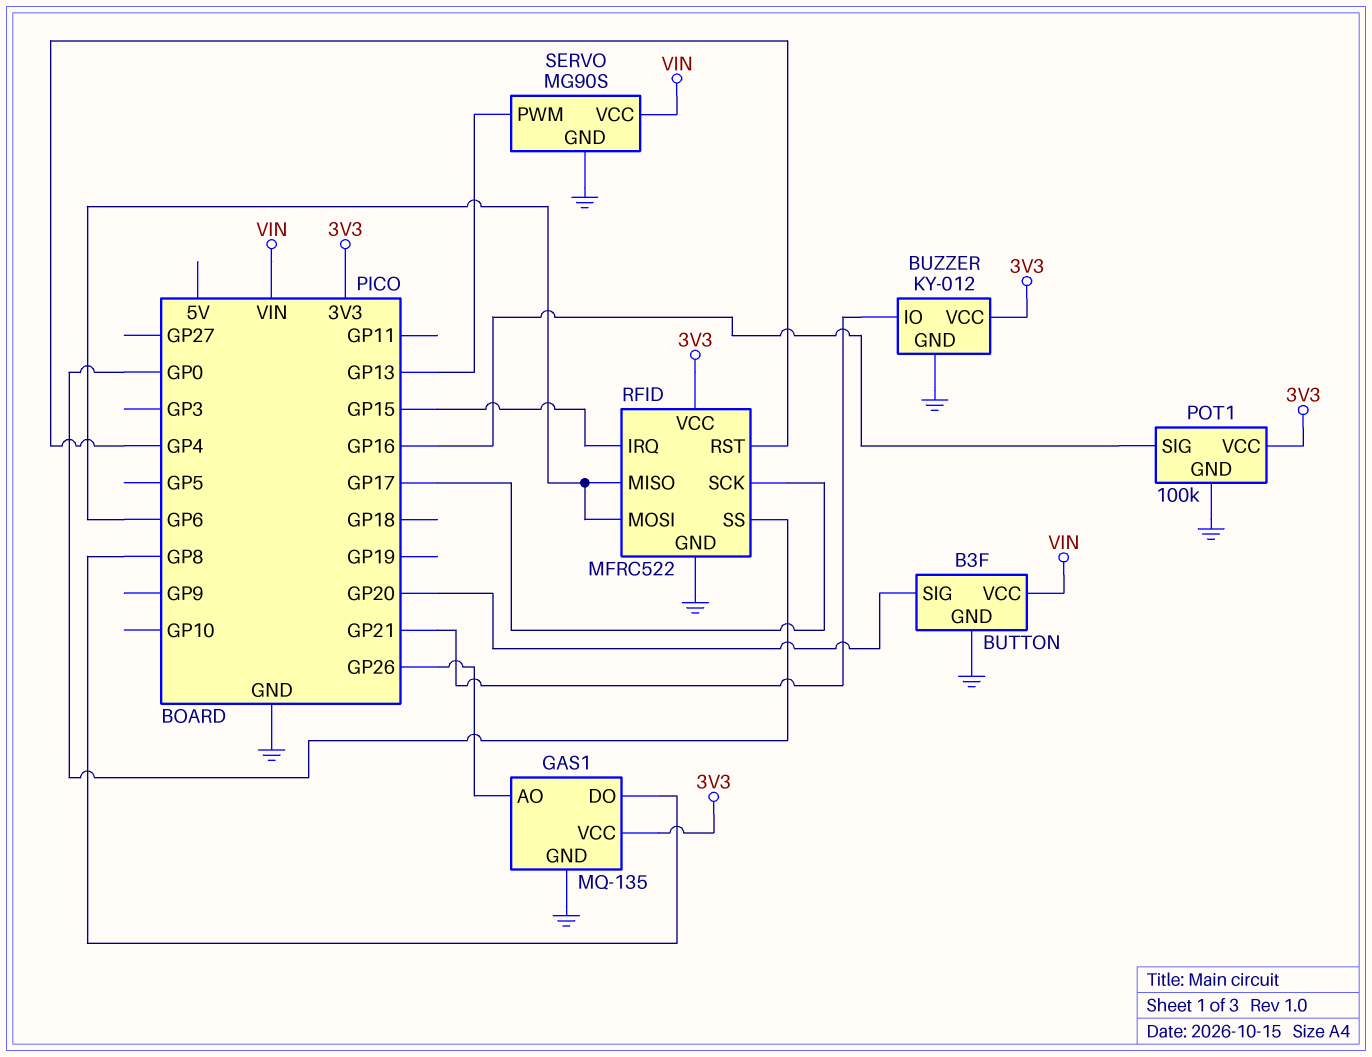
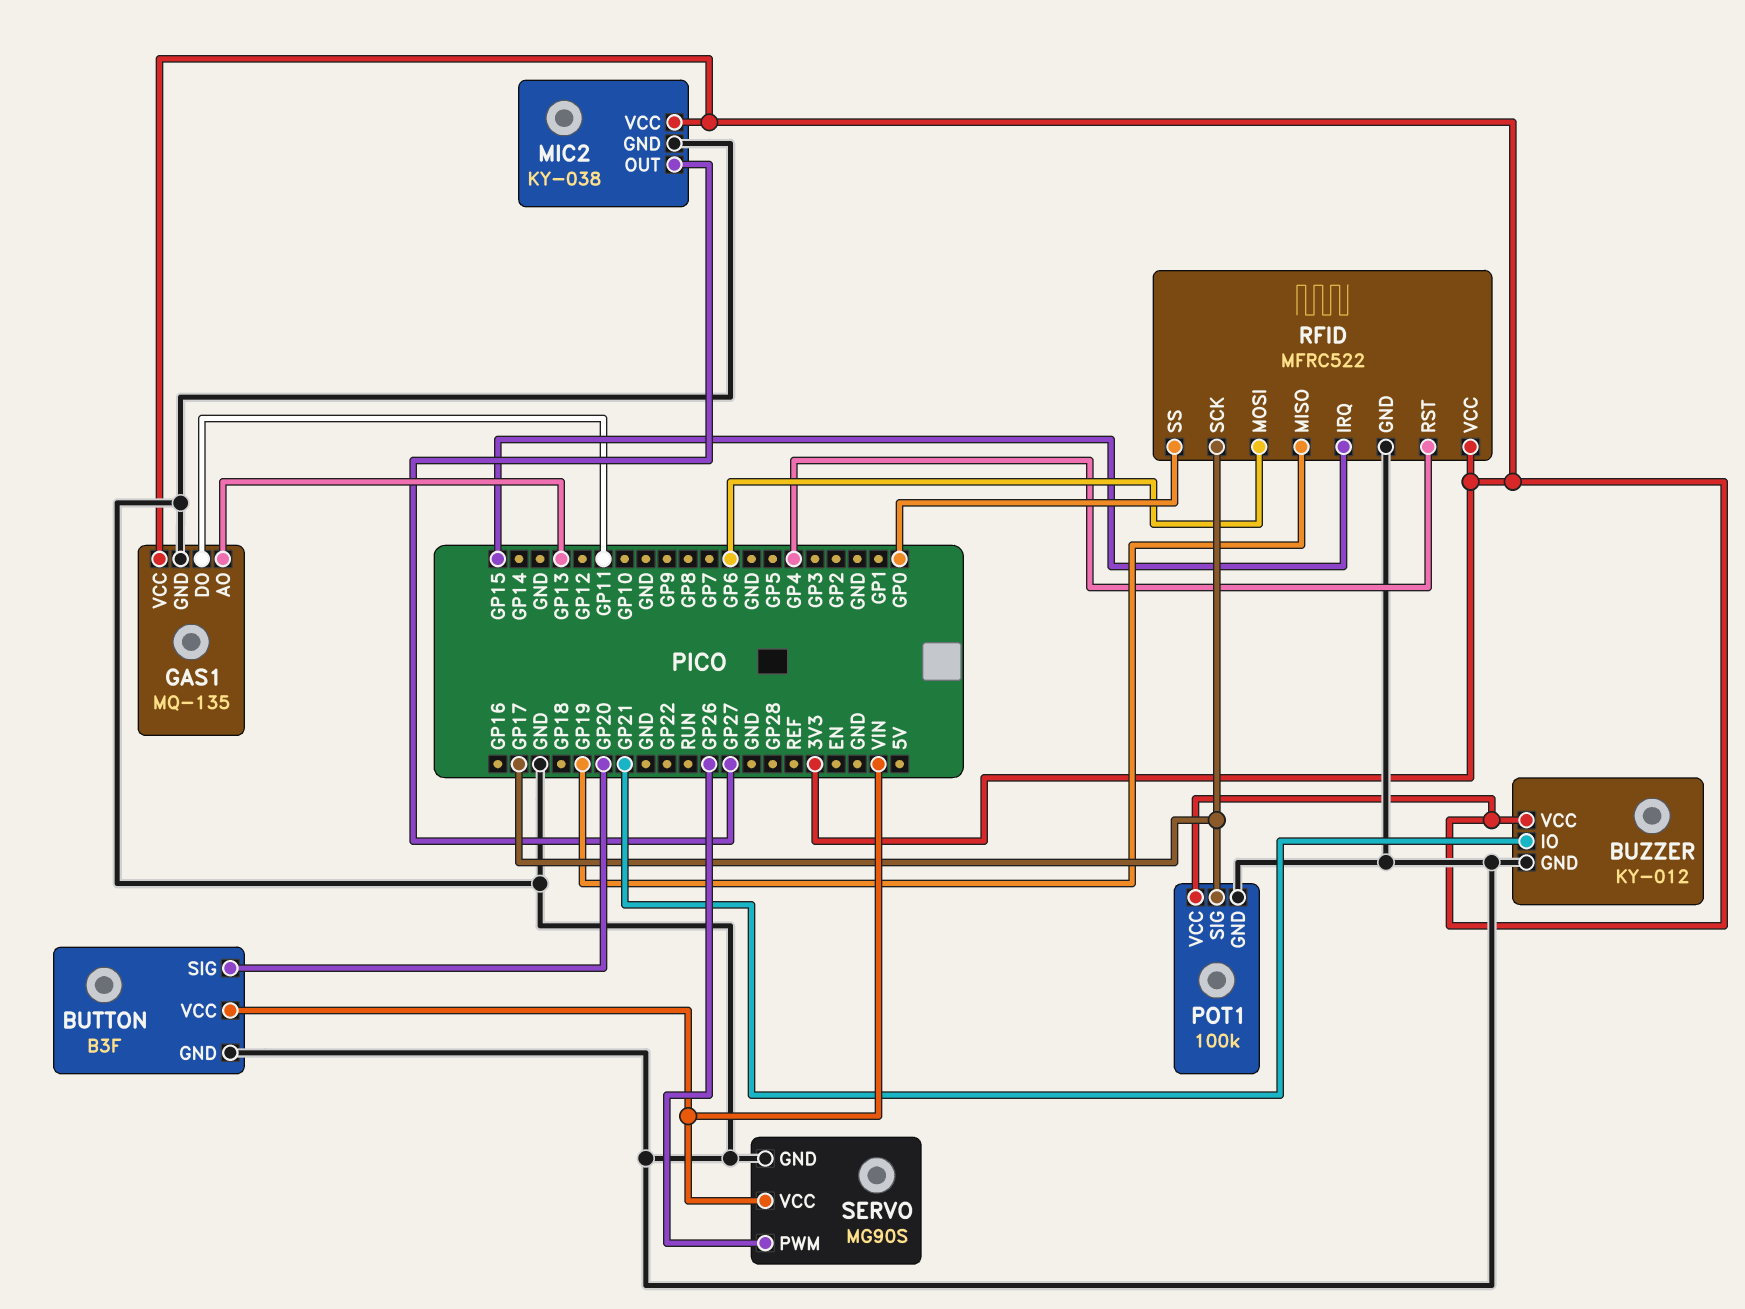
GAS1 pin AO: GP26 -> GP13
GAS1 pin DO: GP8 -> GP11
MIC2: none -> KY-038
MIC2 pin GND: none -> GND
MIC2 pin OUT: none -> GP27
MIC2 pin VCC: none -> 3V3
POT1 pin SIG: GP16 -> GP17
RFID pin MISO: GP6 -> GP19
SERVO pin PWM: GP13 -> GP26

